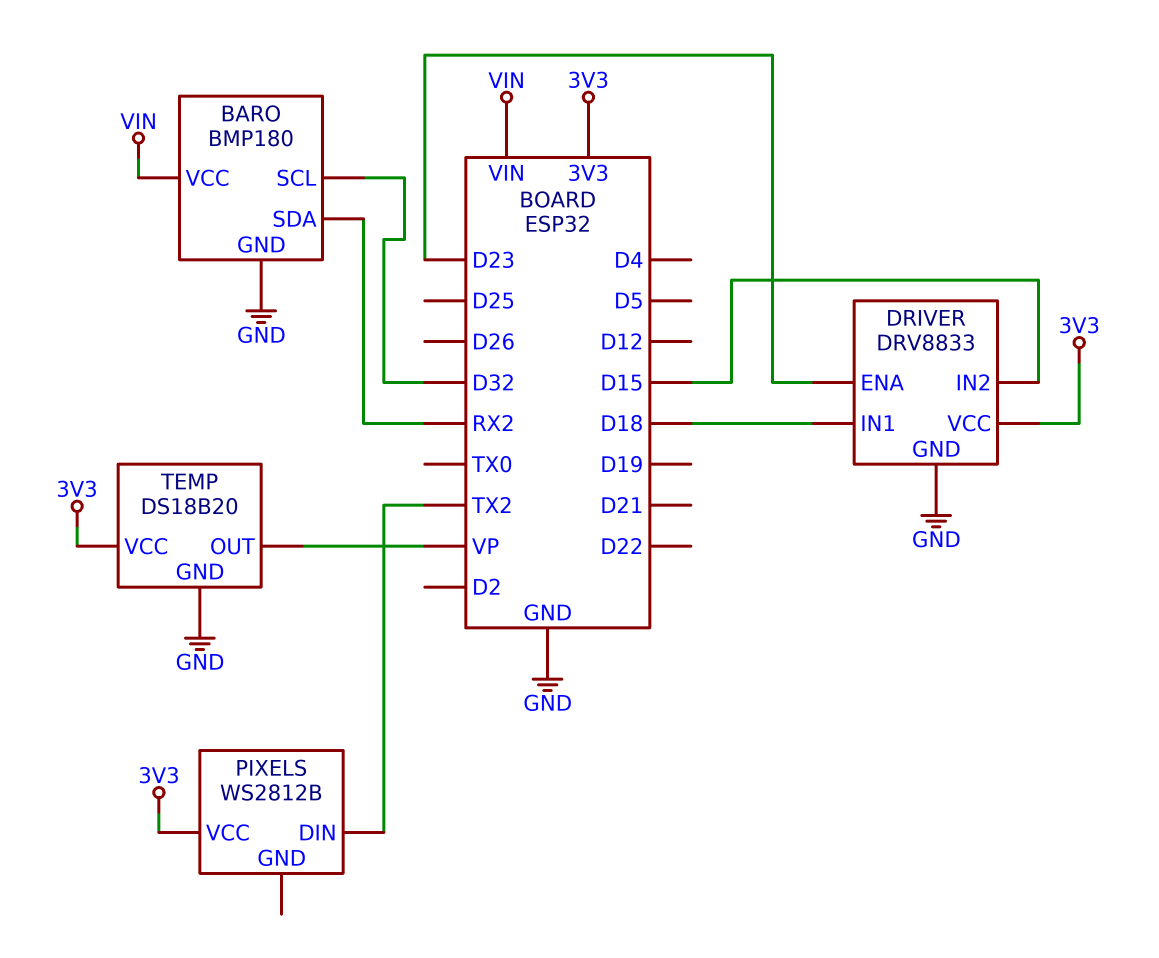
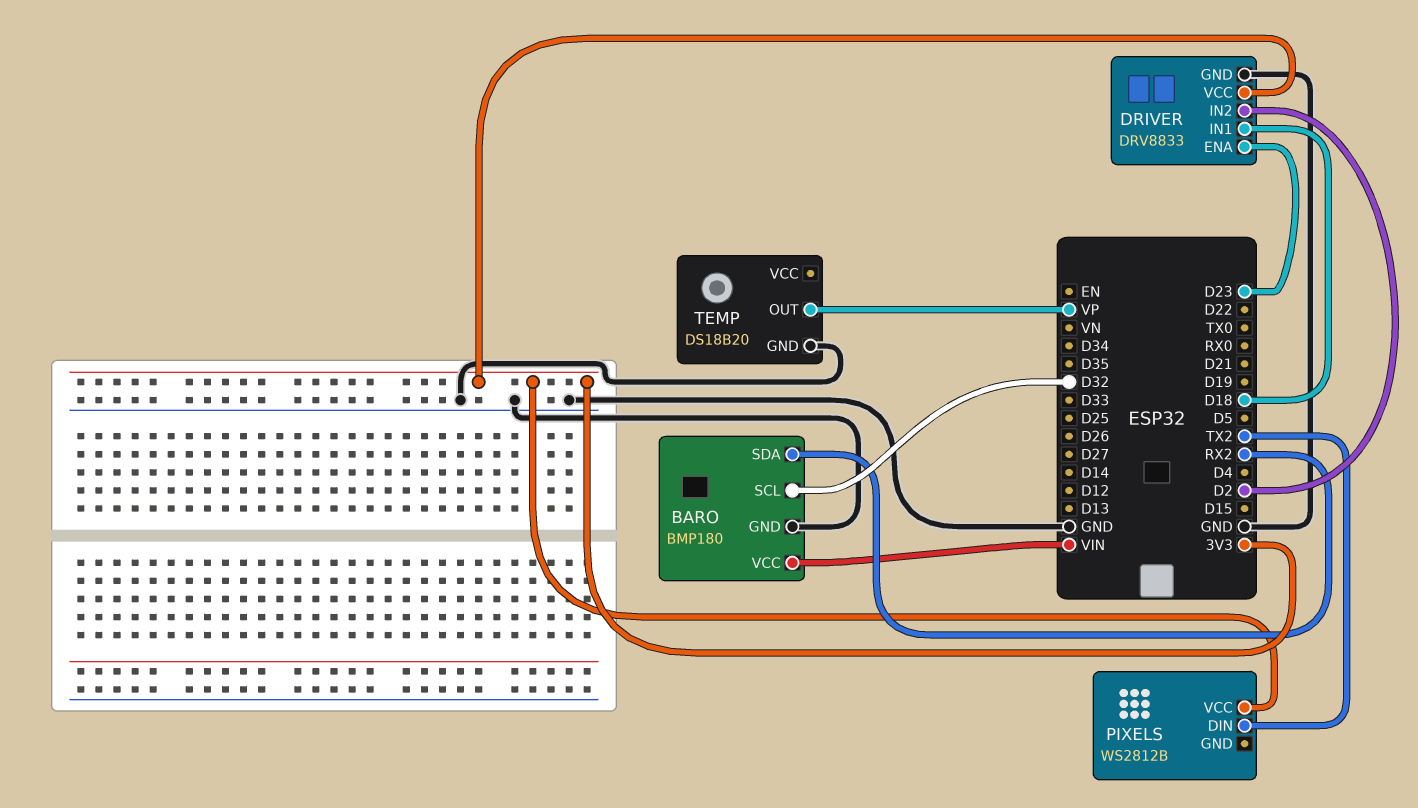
DRIVER pin IN2: D15 -> D2
TEMP pin VCC: 3V3 -> none

